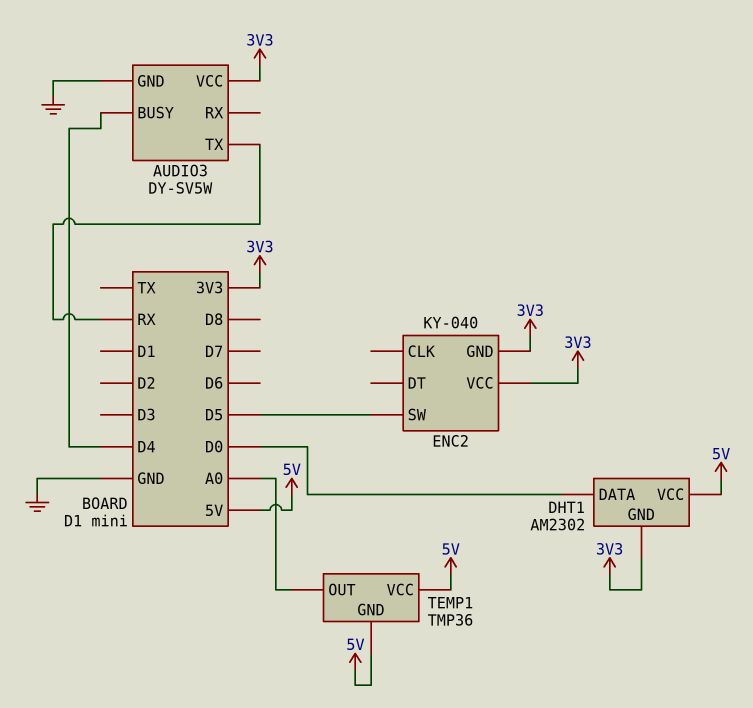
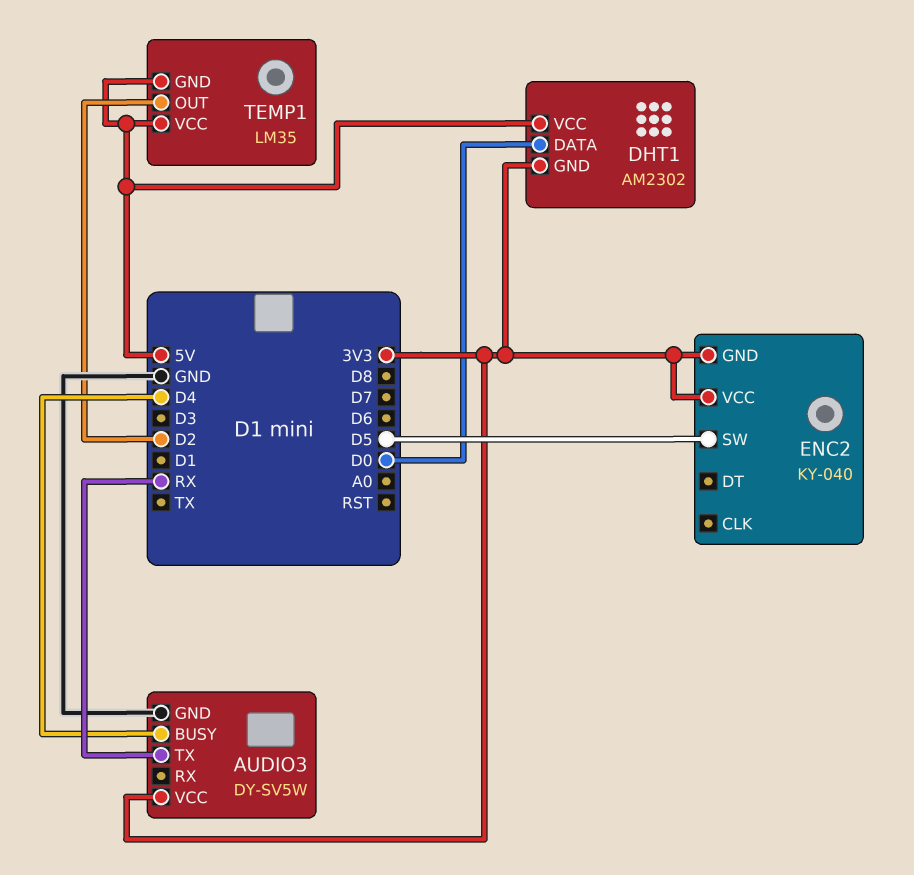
TEMP1: TMP36 -> LM35
TEMP1 pin OUT: A0 -> D2

